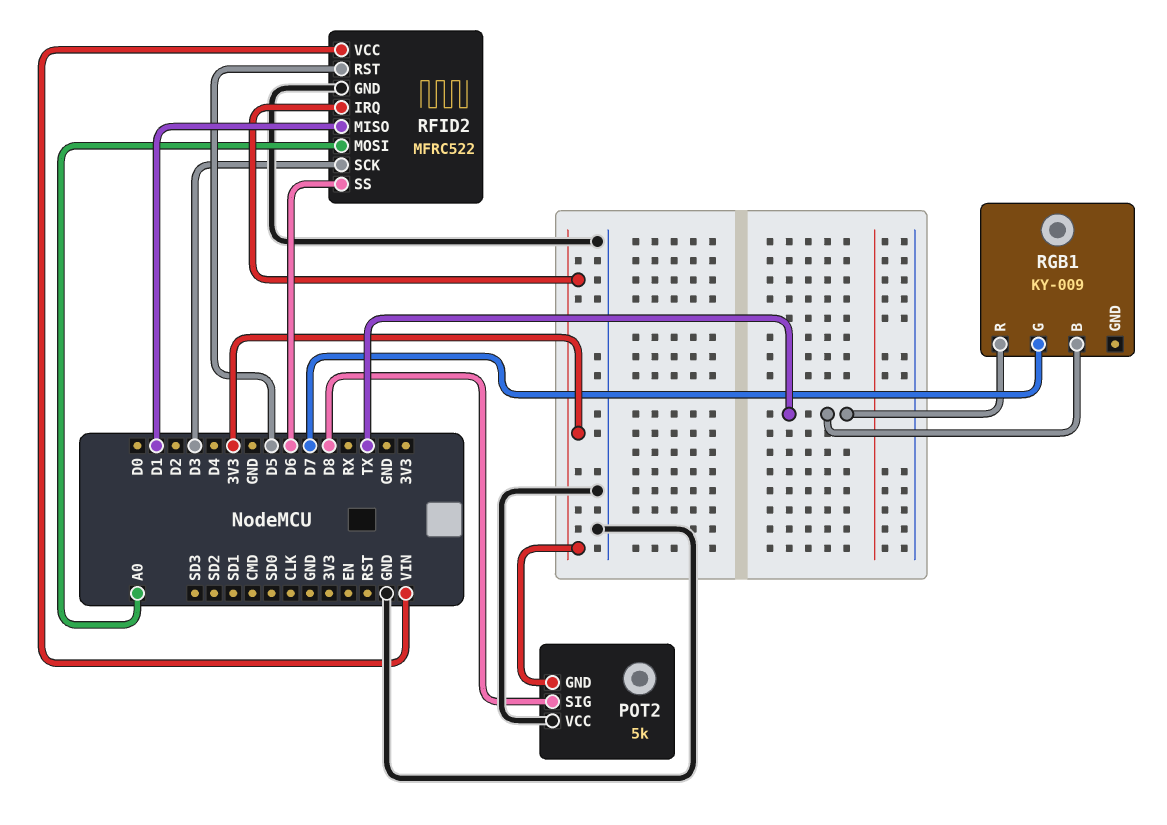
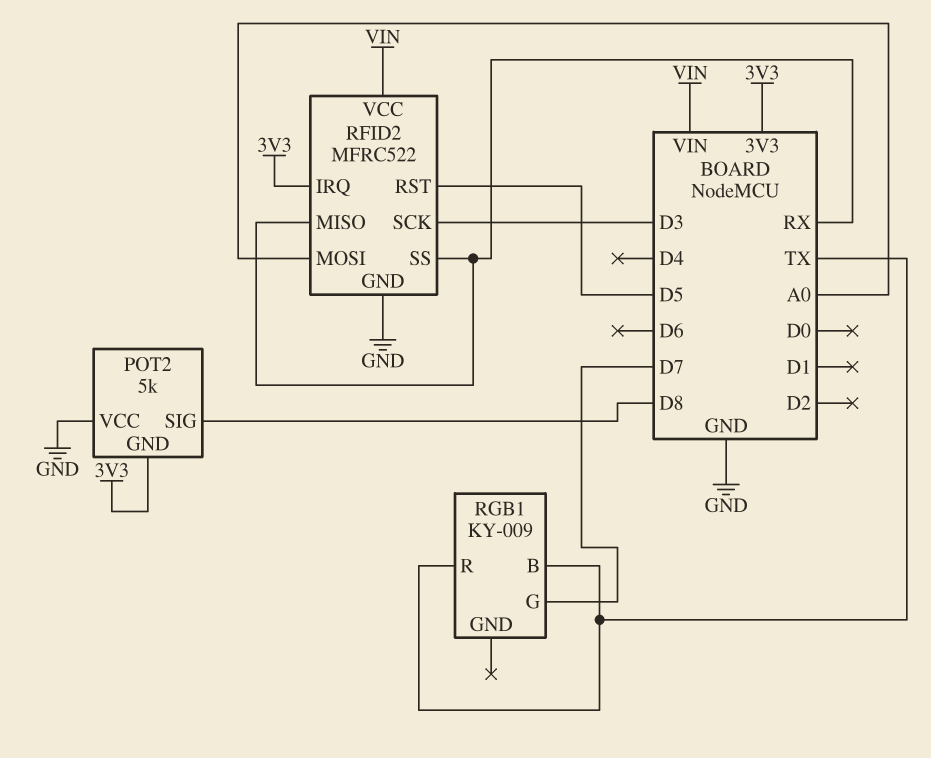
RFID2 pin MISO: D1 -> RX
RFID2 pin SS: D6 -> RX

